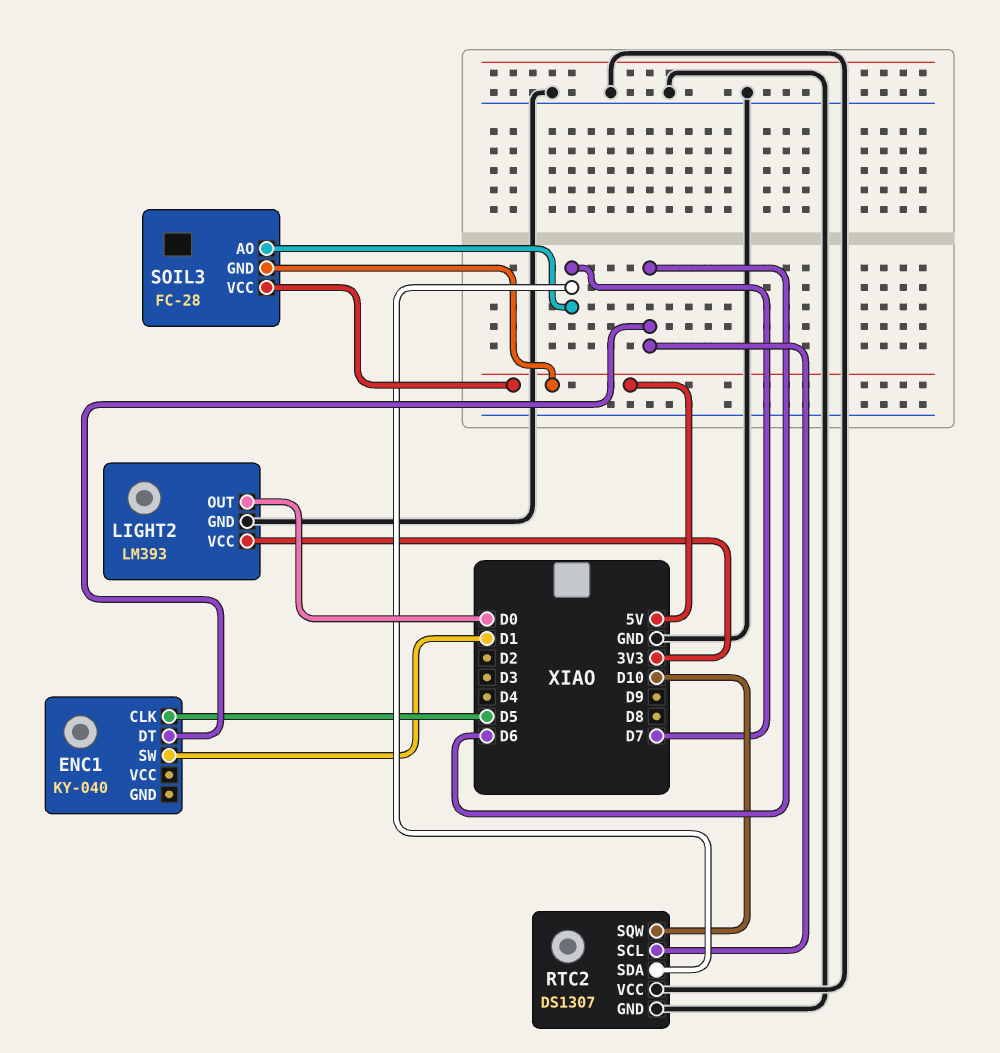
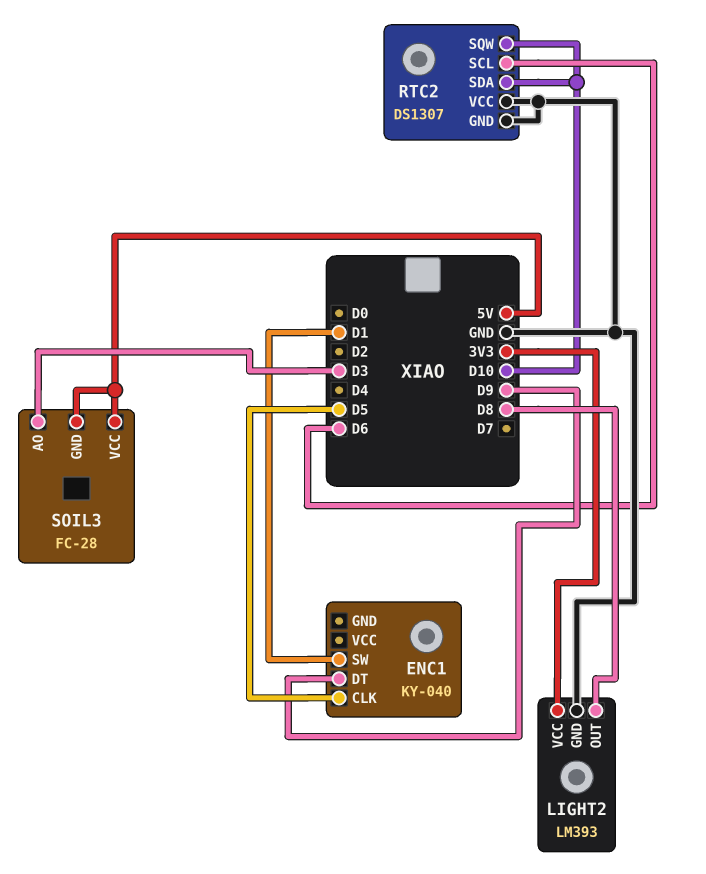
ENC1 pin DT: D6 -> D9
LIGHT2 pin OUT: D0 -> D8
RTC2 pin SDA: D7 -> D10
SOIL3 pin AO: D7 -> D3

